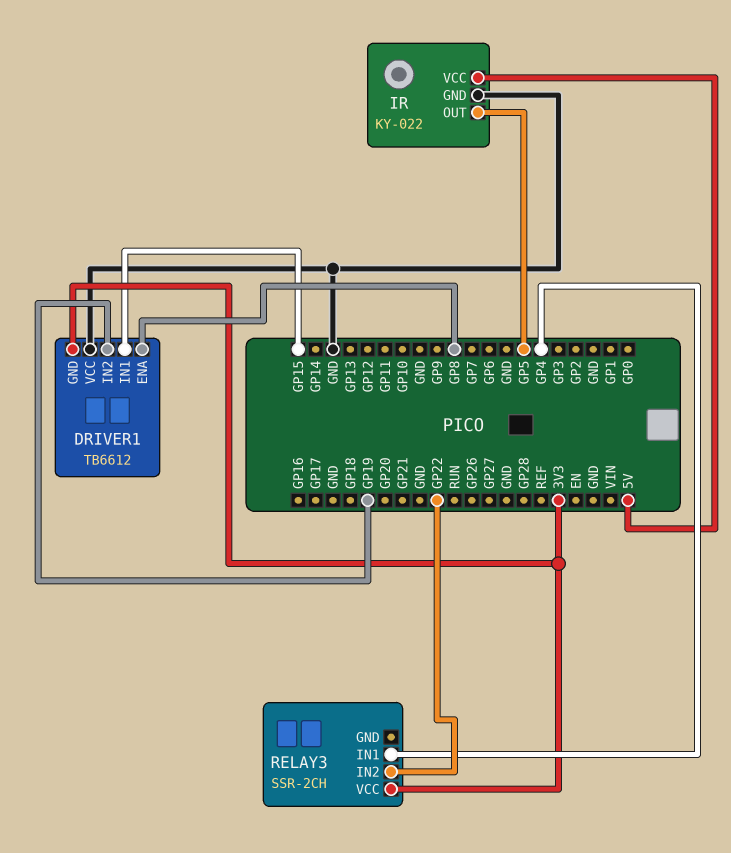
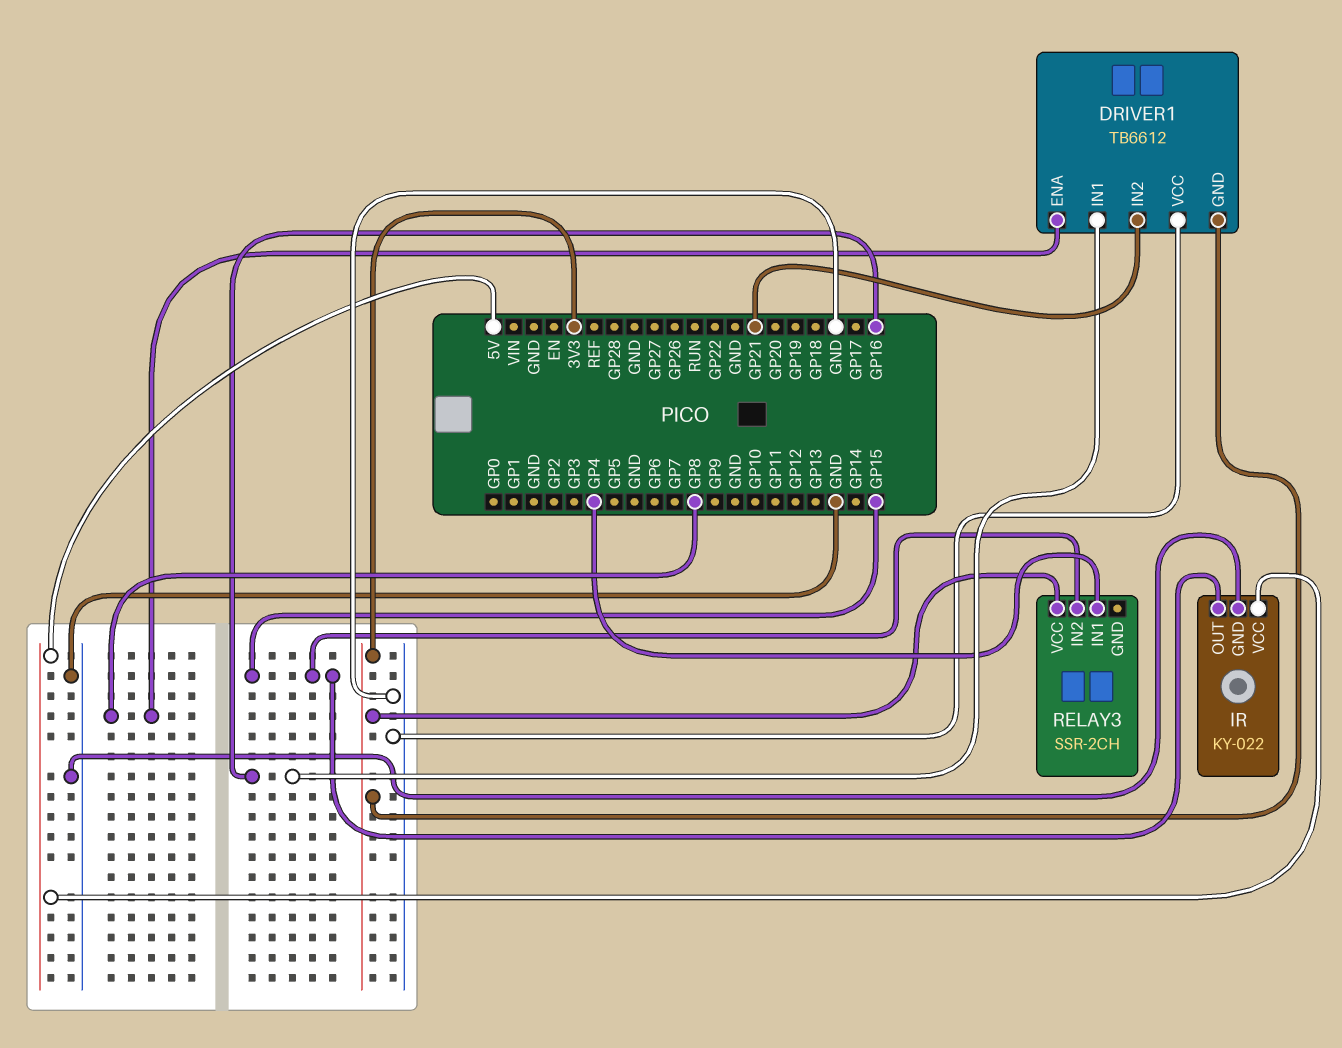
DRIVER1 pin IN1: GP15 -> GP16
DRIVER1 pin IN2: GP19 -> GP21
IR pin OUT: GP5 -> GP15
RELAY3 pin IN2: GP22 -> GP15

